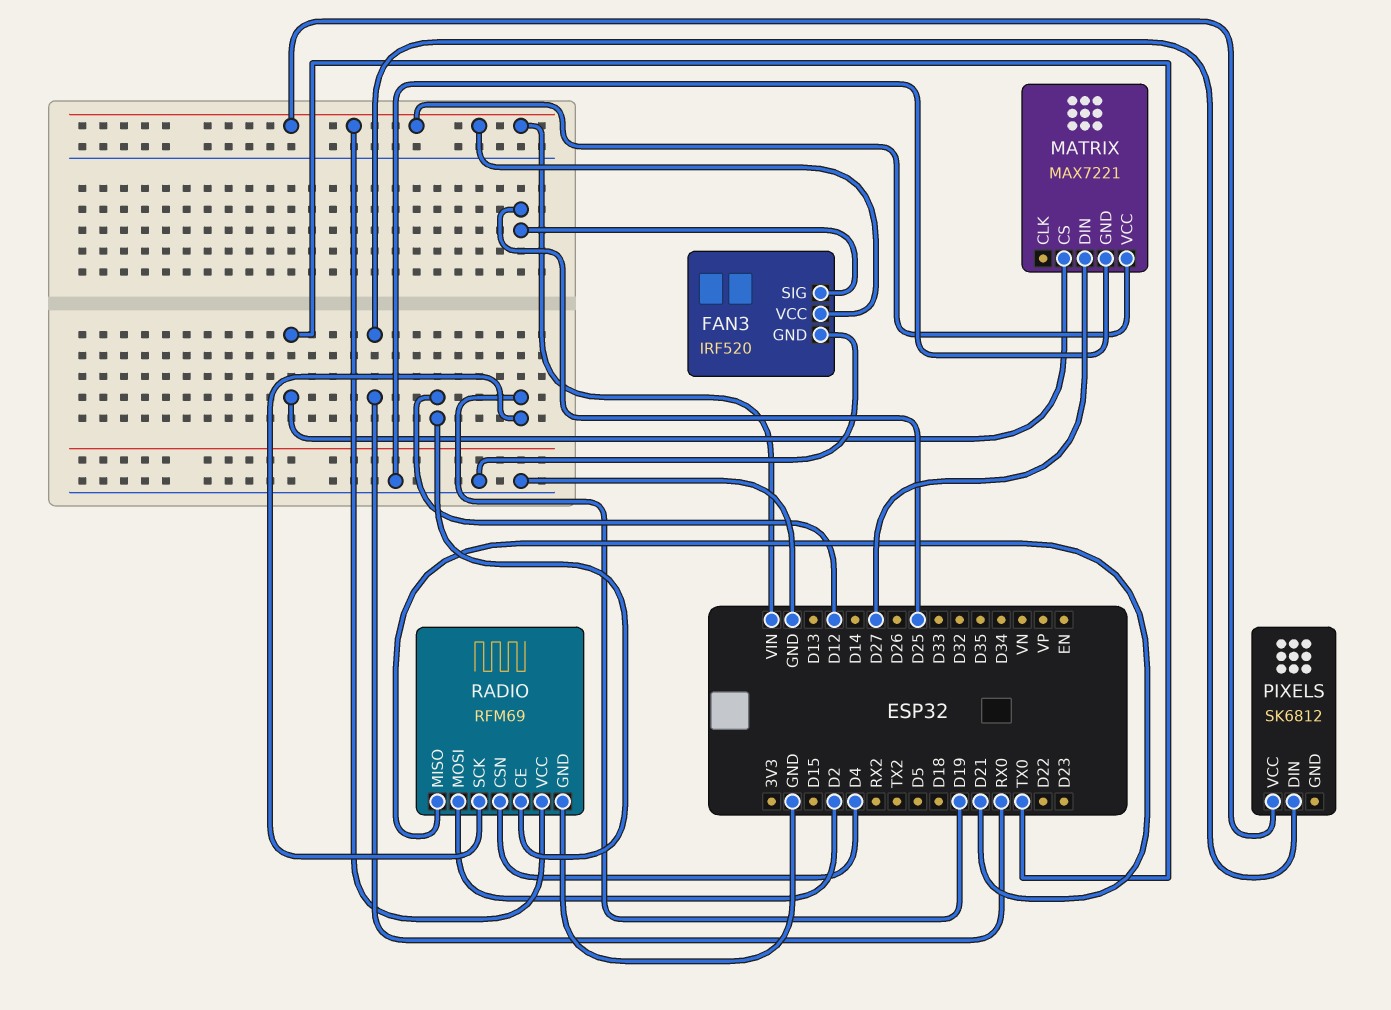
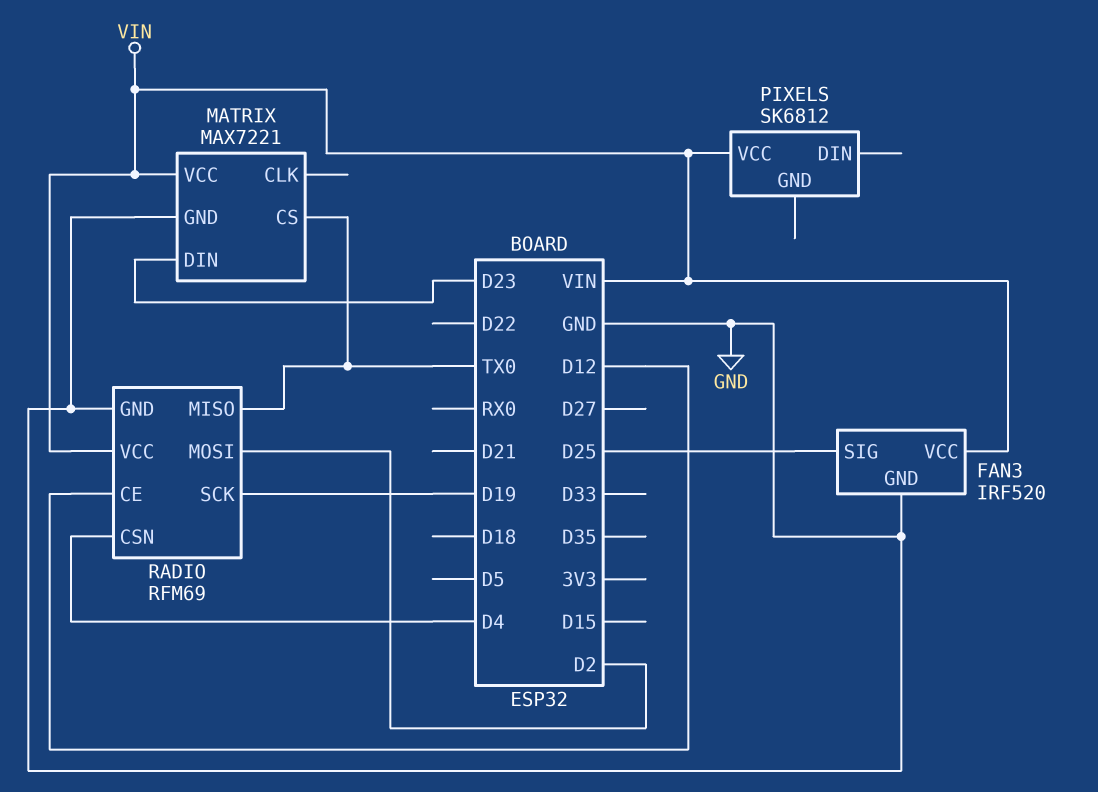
MATRIX pin DIN: D27 -> D23
PIXELS pin DIN: RX0 -> none
RADIO pin MISO: D21 -> TX0

